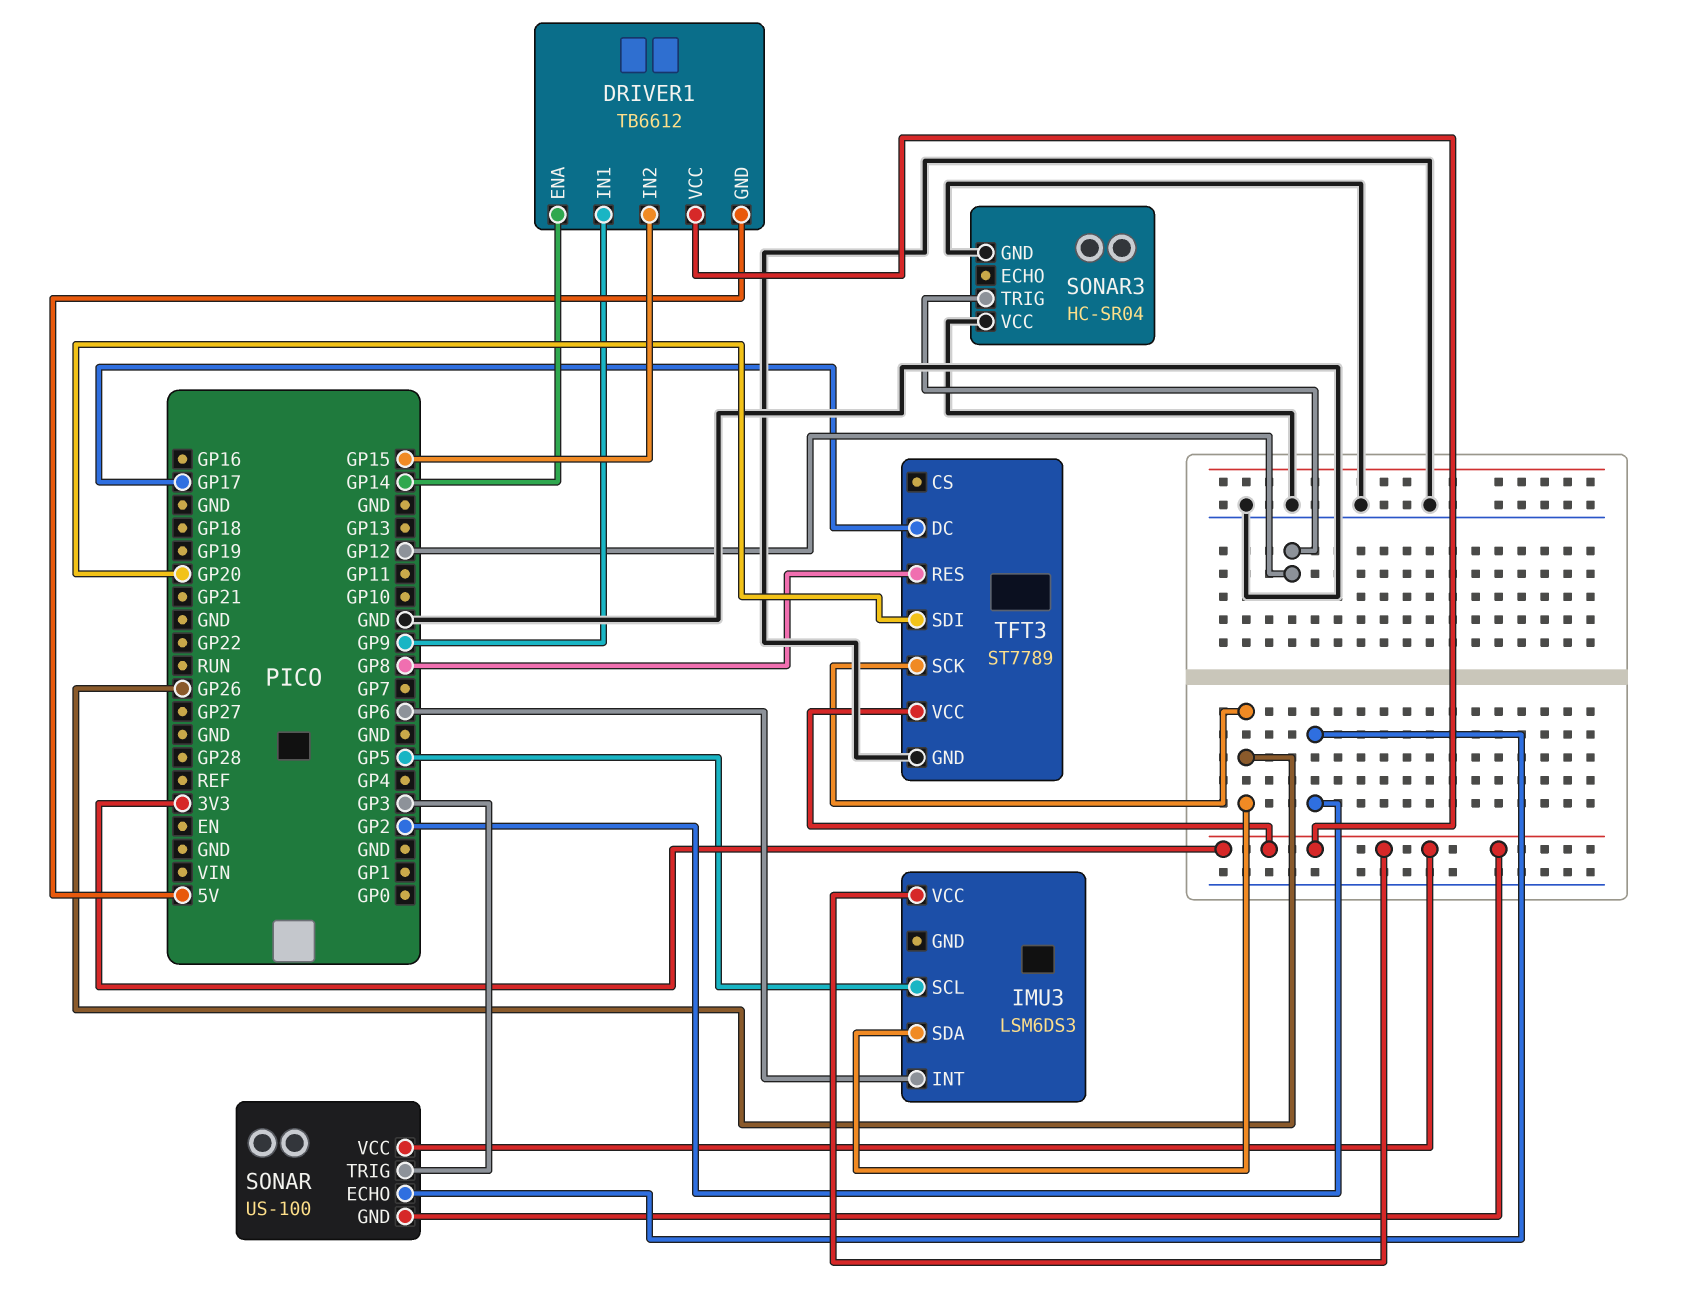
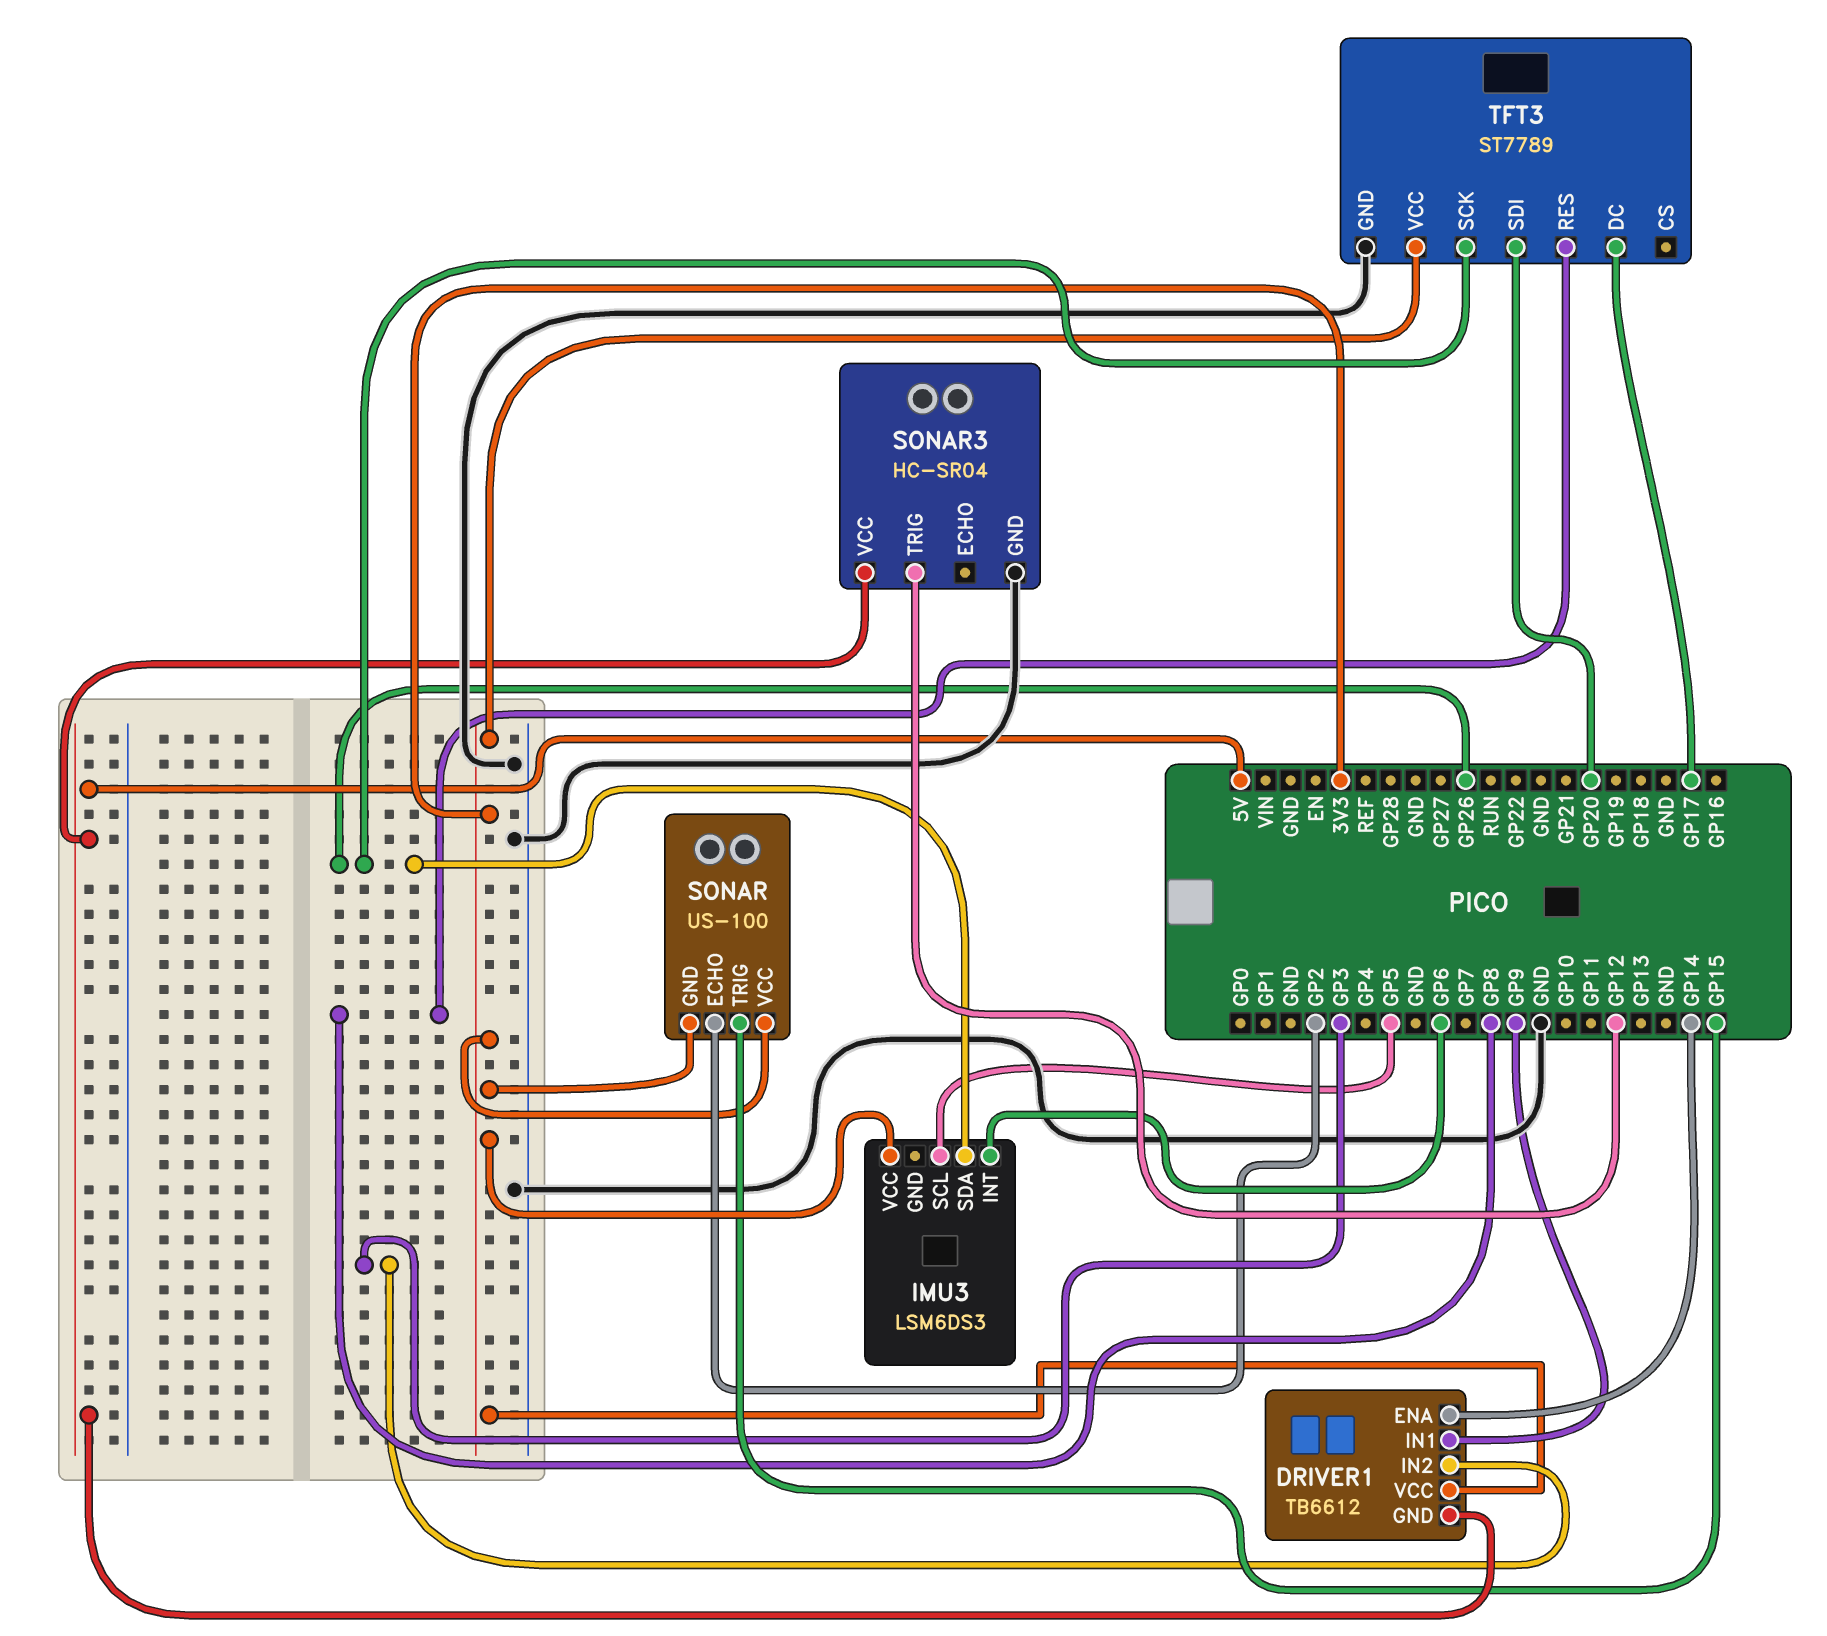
DRIVER1 pin IN2: GP15 -> GP3
SONAR pin TRIG: GP3 -> GP15
SONAR3 pin VCC: GND -> 5V

